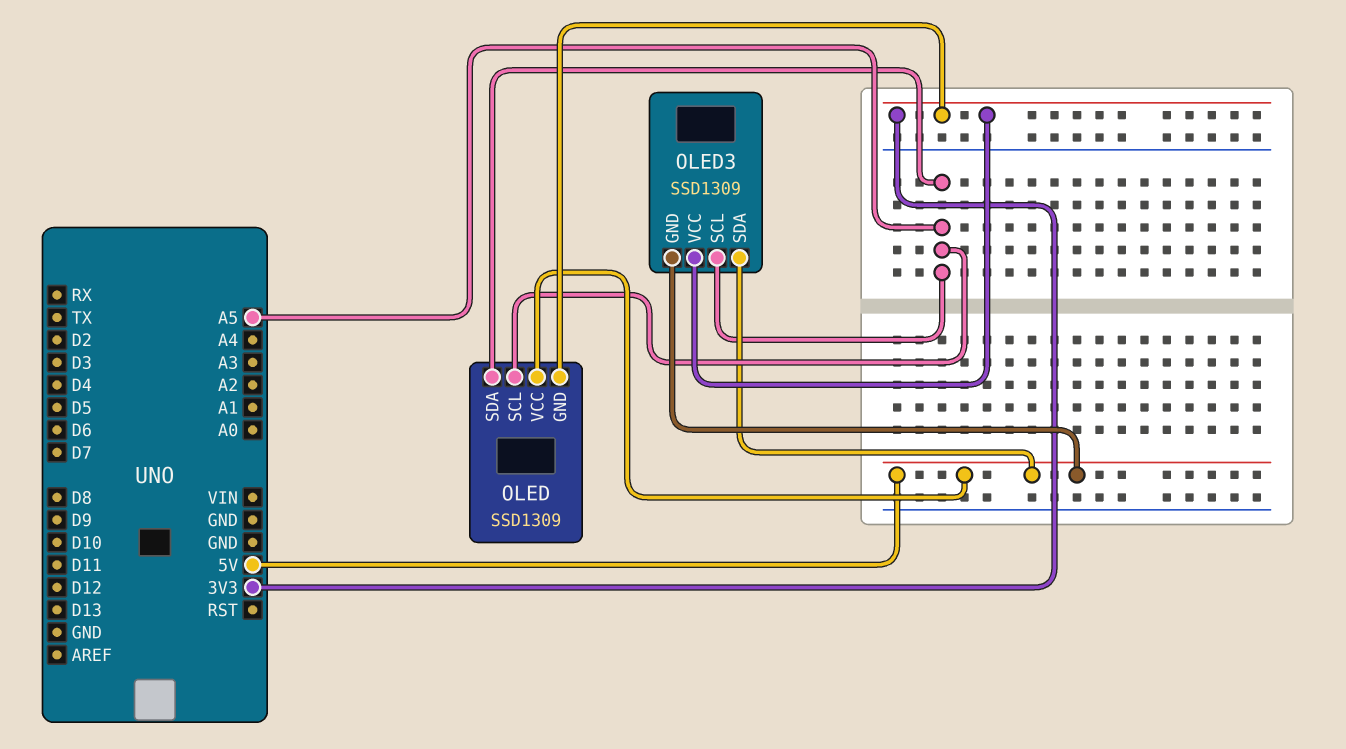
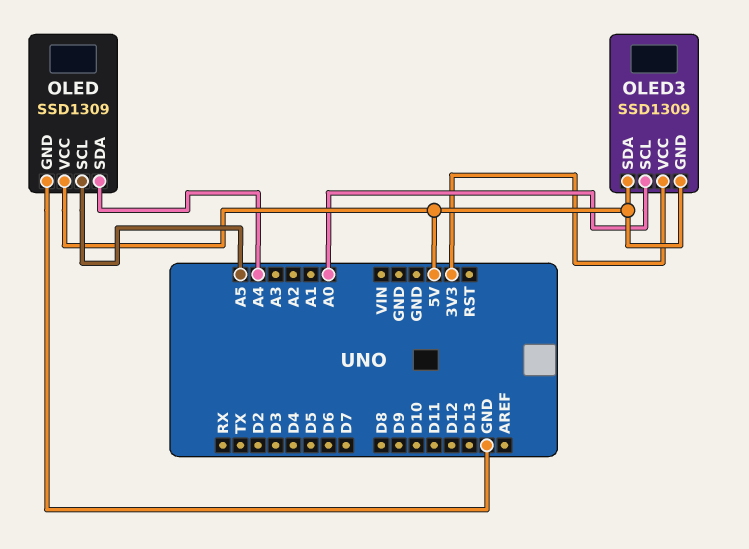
OLED pin GND: 3V3 -> GND
OLED pin SDA: A5 -> A4
OLED3 pin SCL: A5 -> A0

